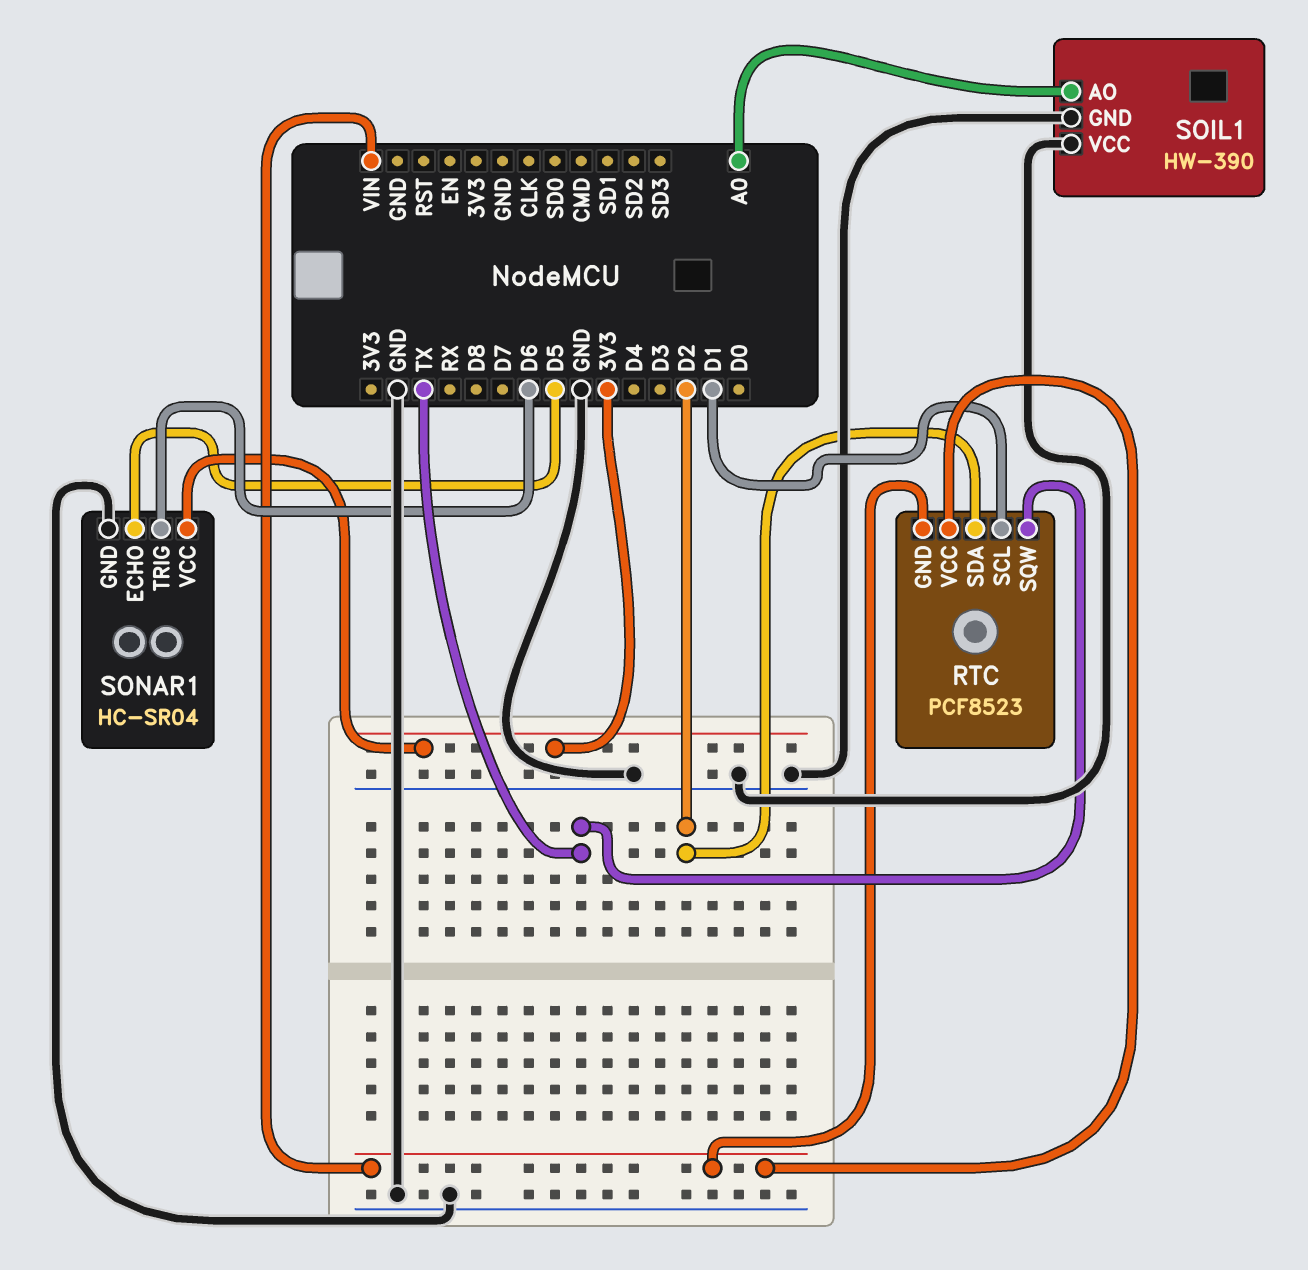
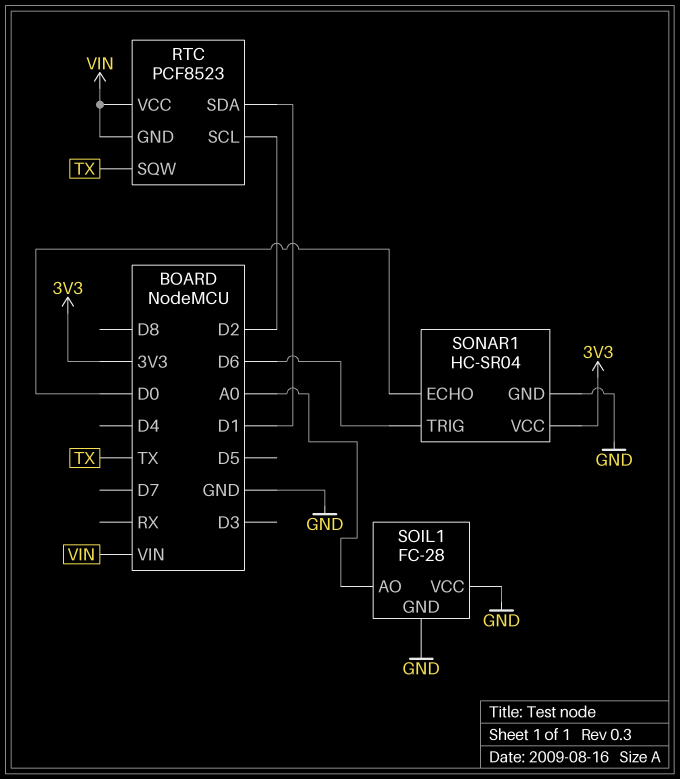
RTC pin SCL: D1 -> D2
RTC pin SDA: D2 -> D1
SOIL1: HW-390 -> FC-28
SONAR1 pin ECHO: D5 -> D0

